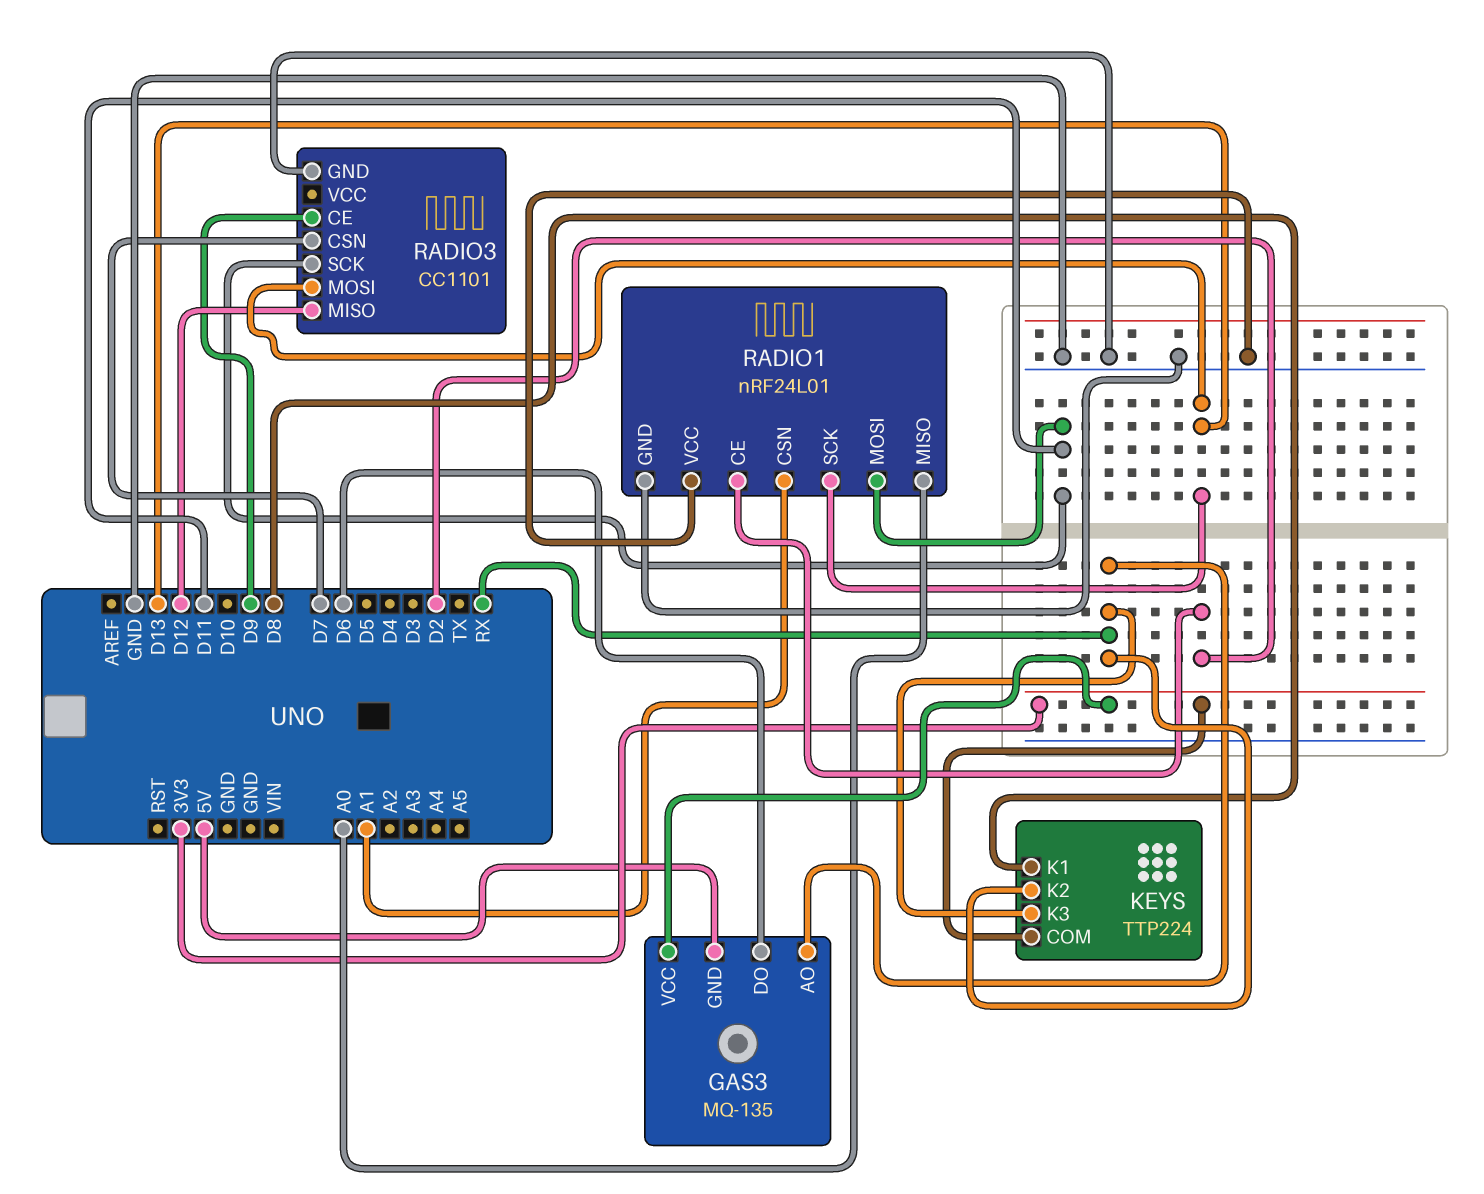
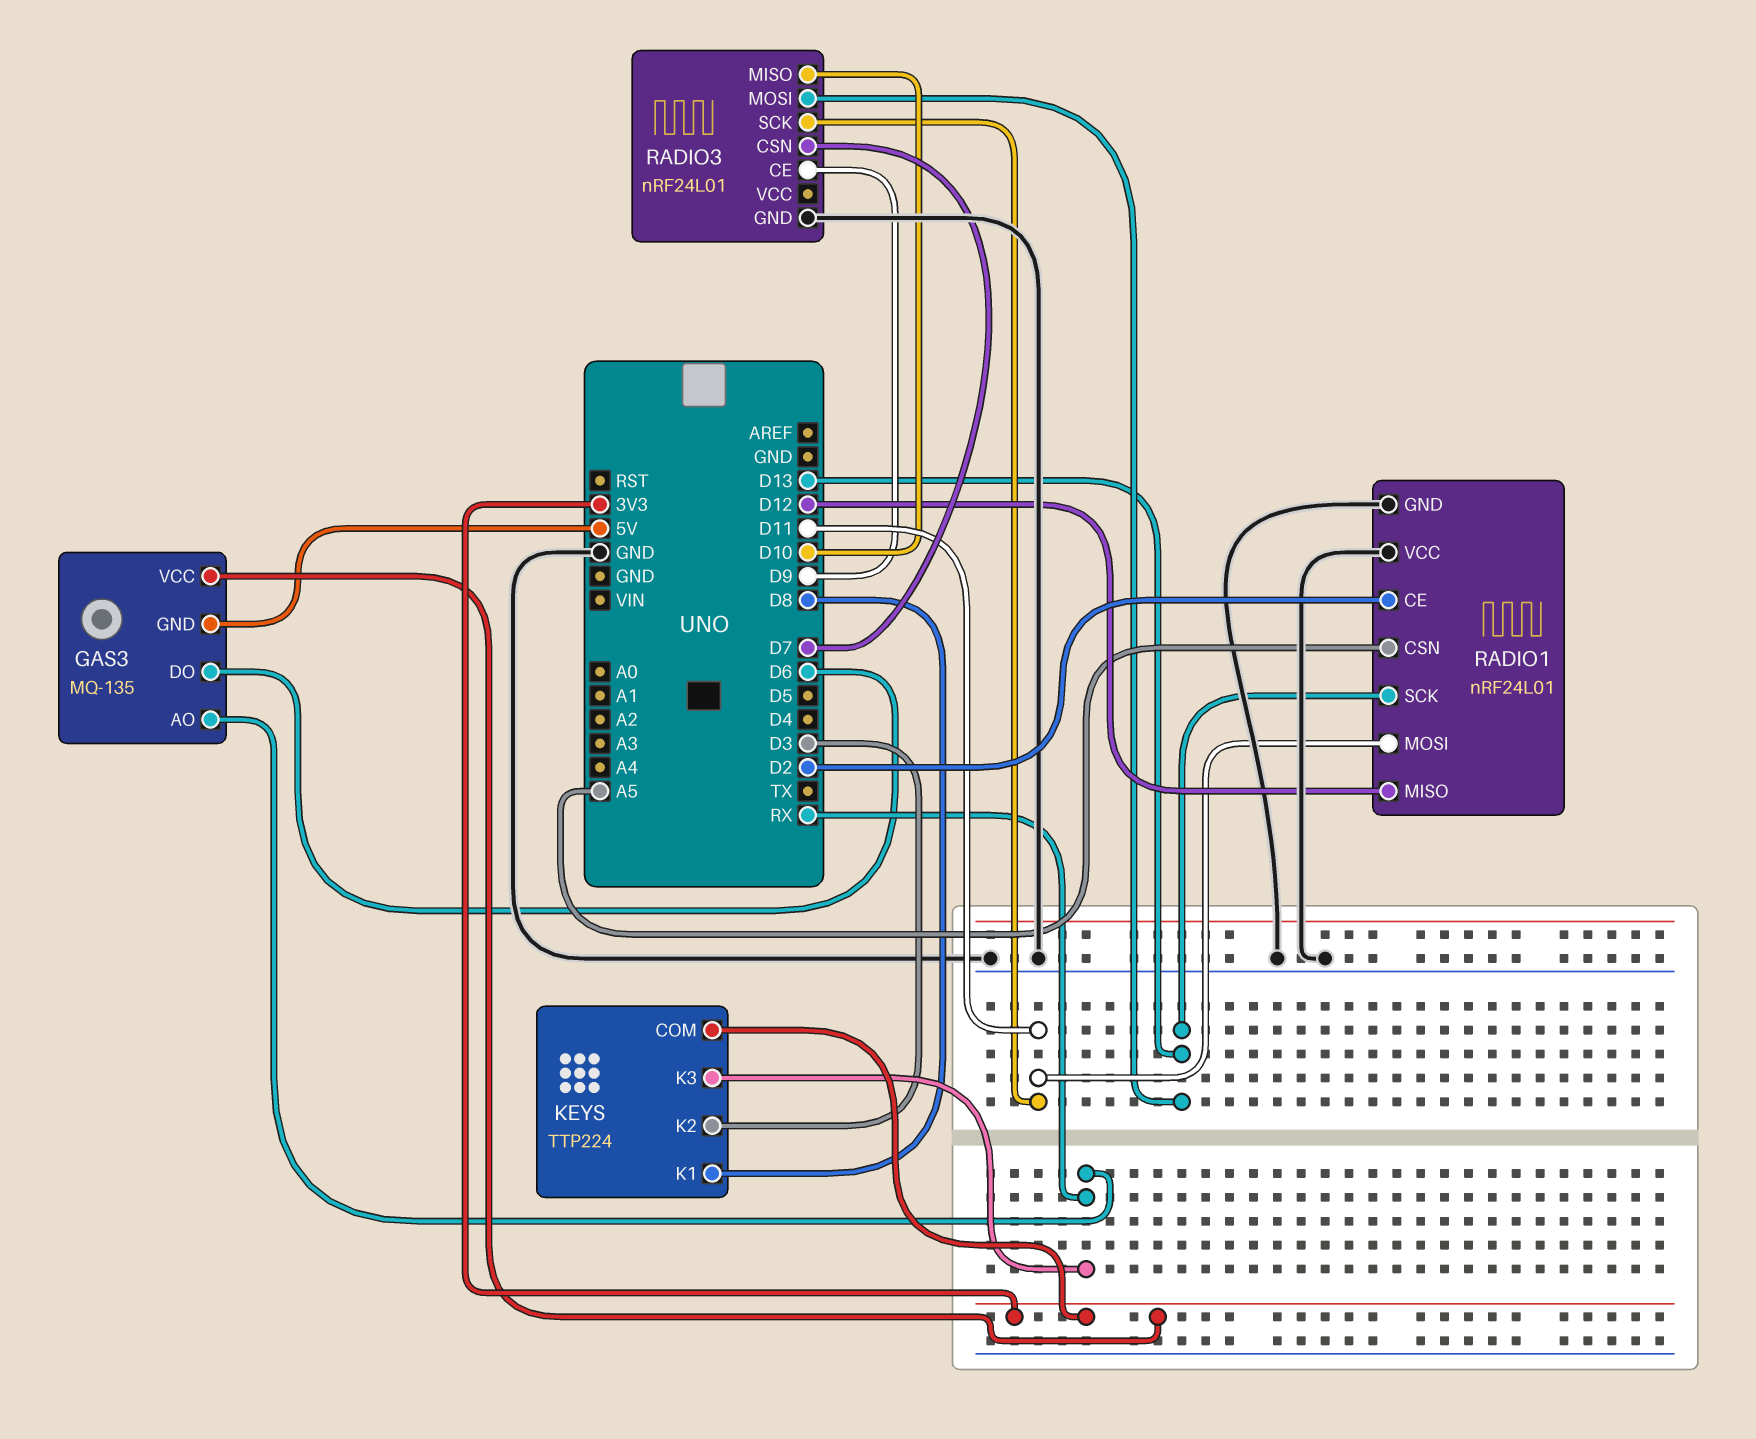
KEYS pin K2: RX -> D3
RADIO1 pin CSN: A1 -> A5
RADIO1 pin MISO: A0 -> D12
RADIO3: CC1101 -> nRF24L01
RADIO3 pin MISO: D12 -> D10

